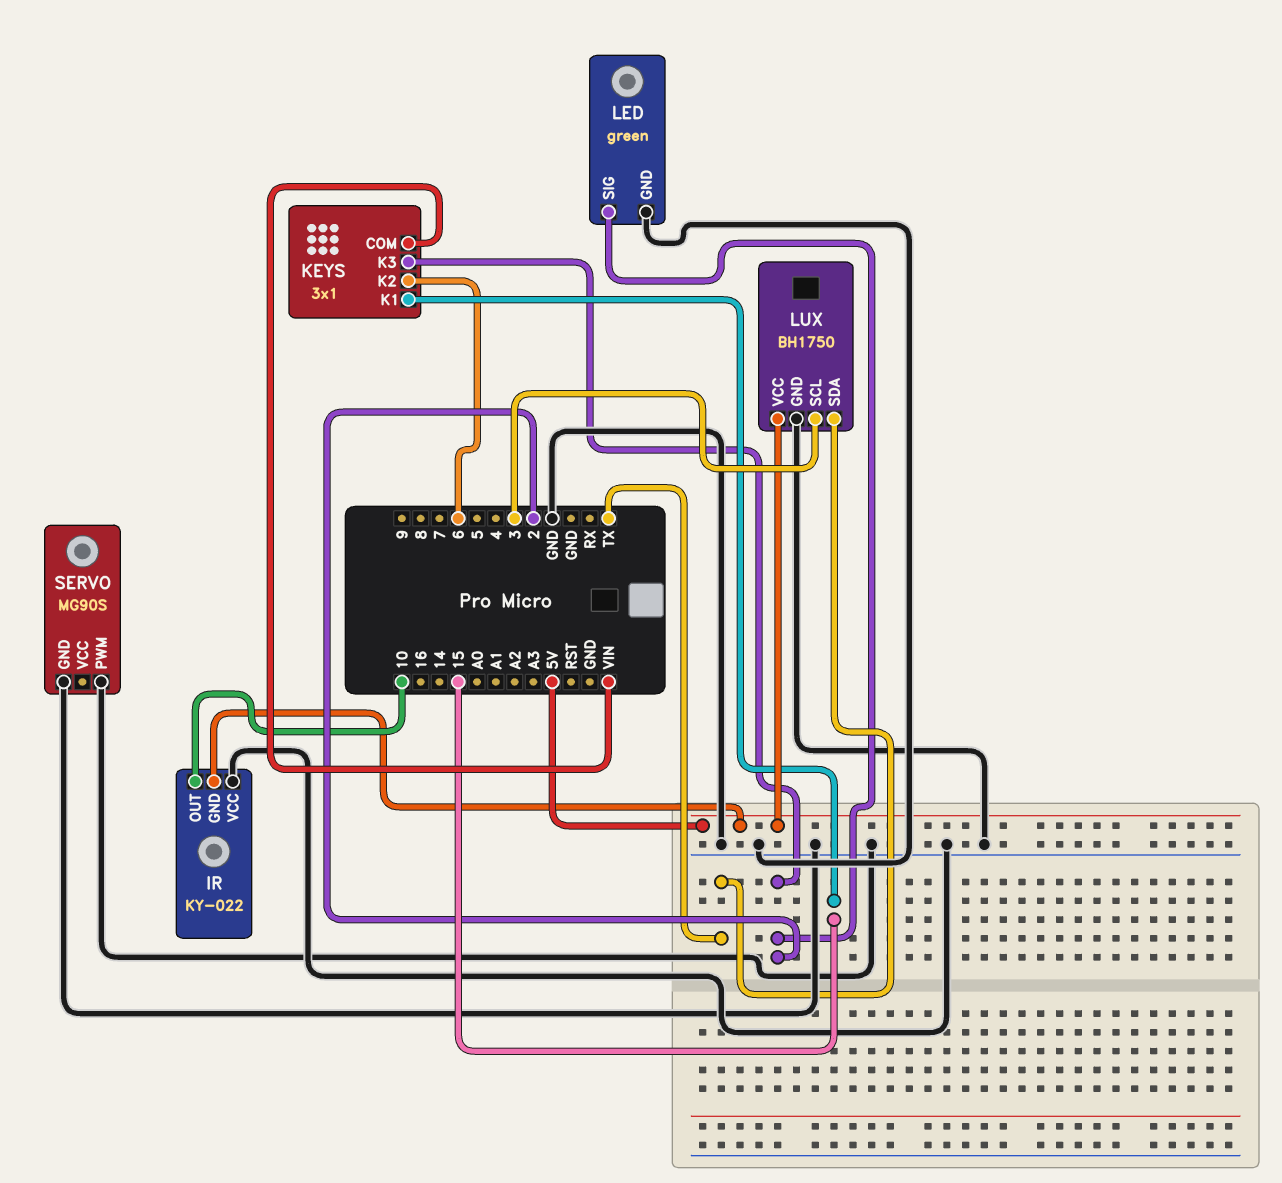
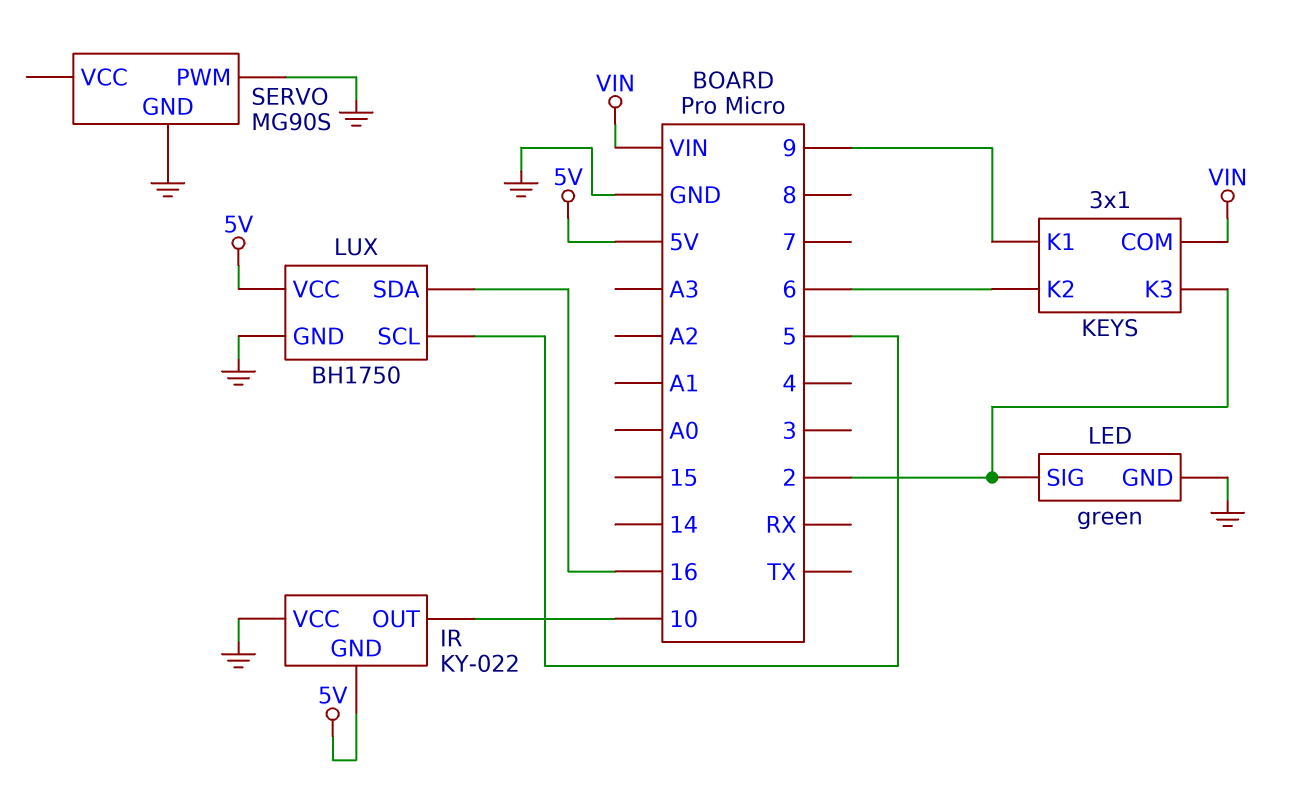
KEYS pin K1: 15 -> 9
LUX pin SCL: 3 -> 5
LUX pin SDA: TX -> 16

